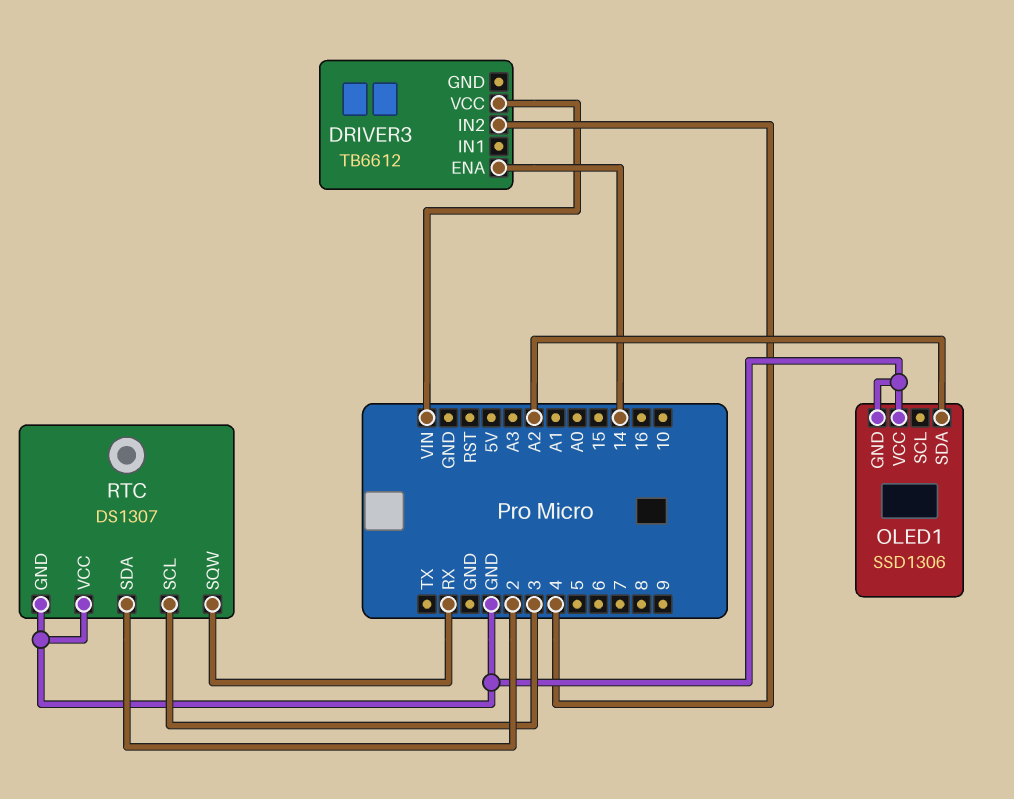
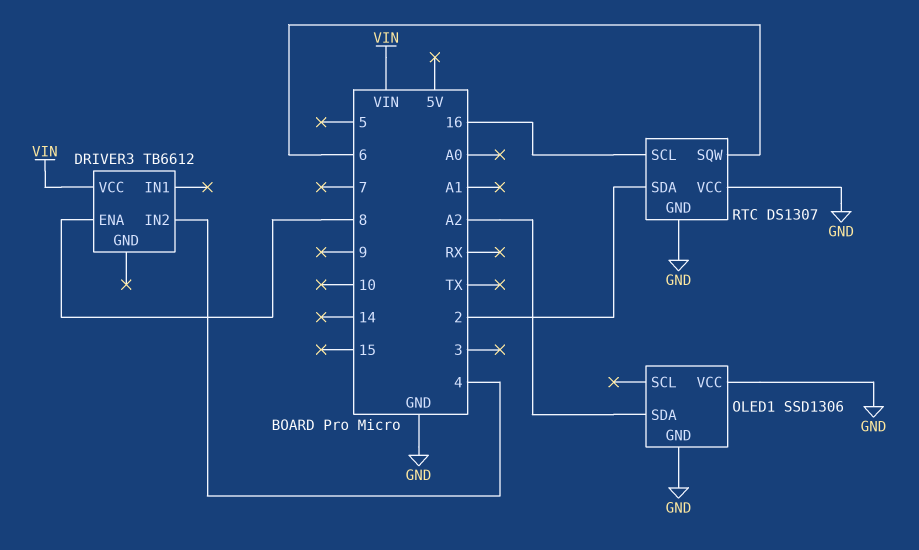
DRIVER3 pin ENA: 14 -> 8
RTC pin SCL: 3 -> 16
RTC pin SQW: RX -> 6

